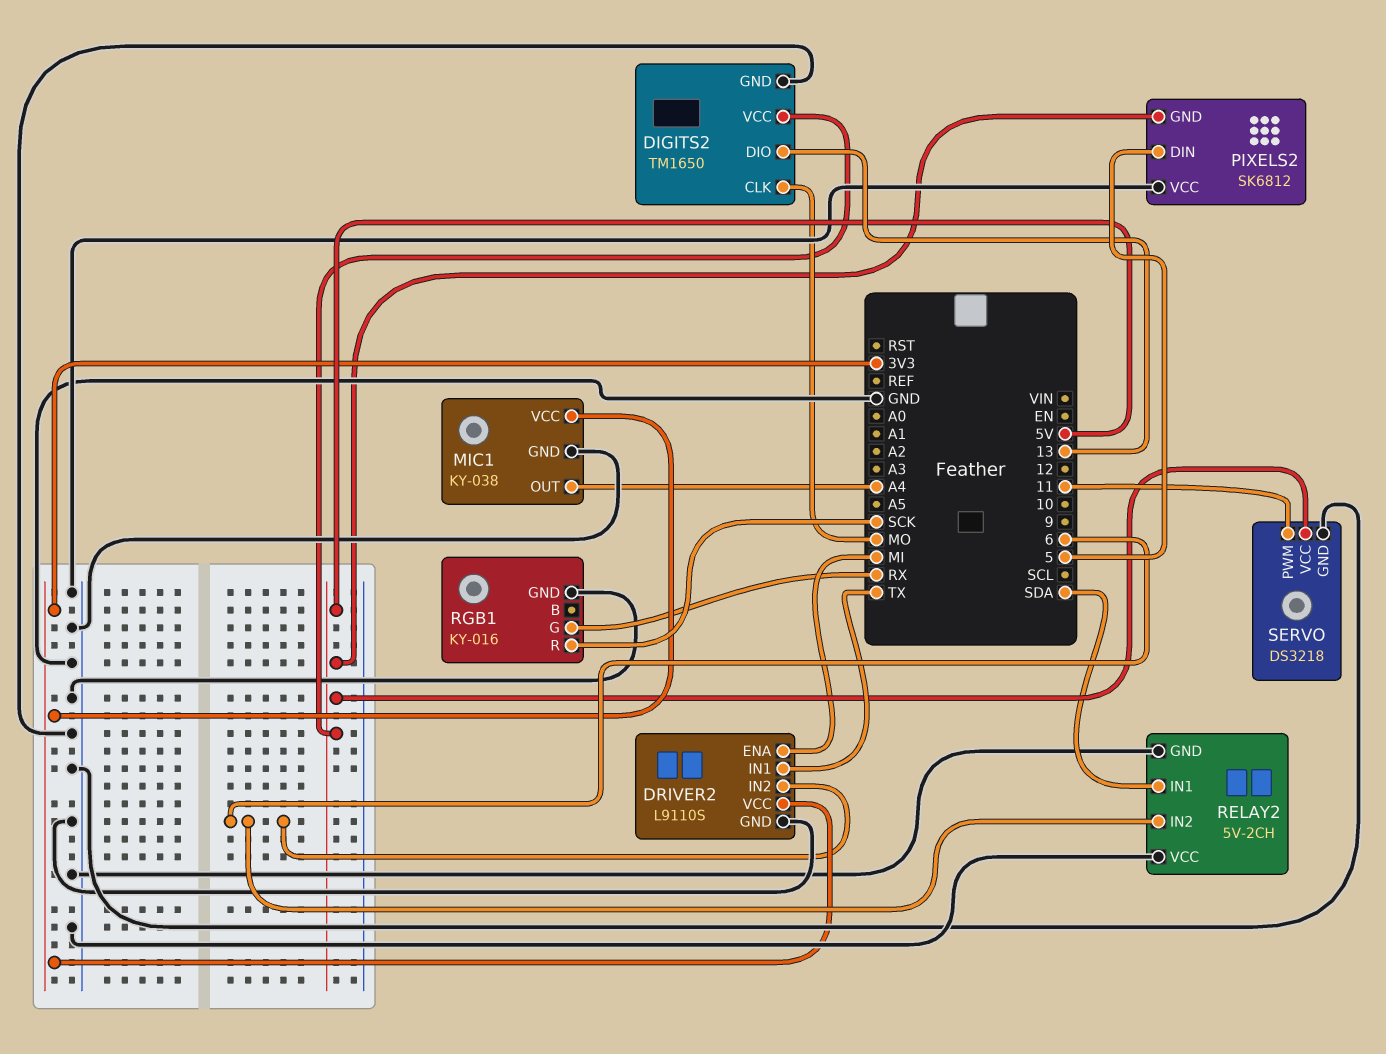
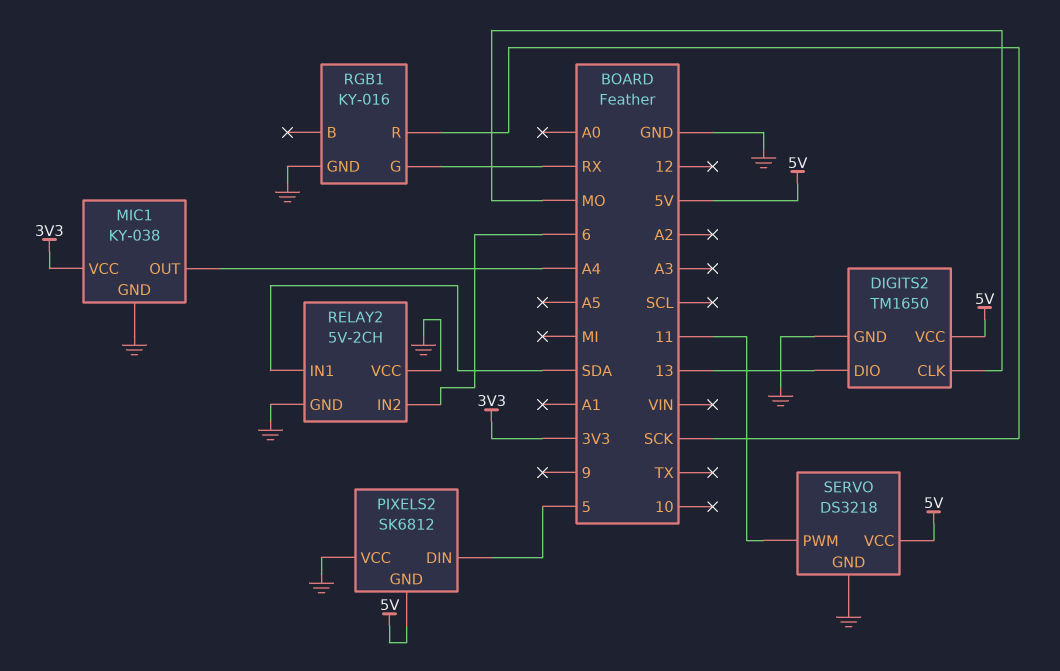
DRIVER2: L9110S -> none
DRIVER2 pin ENA: MI -> none
DRIVER2 pin GND: GND -> none
DRIVER2 pin IN1: TX -> none
DRIVER2 pin IN2: 6 -> none
DRIVER2 pin VCC: 3V3 -> none

